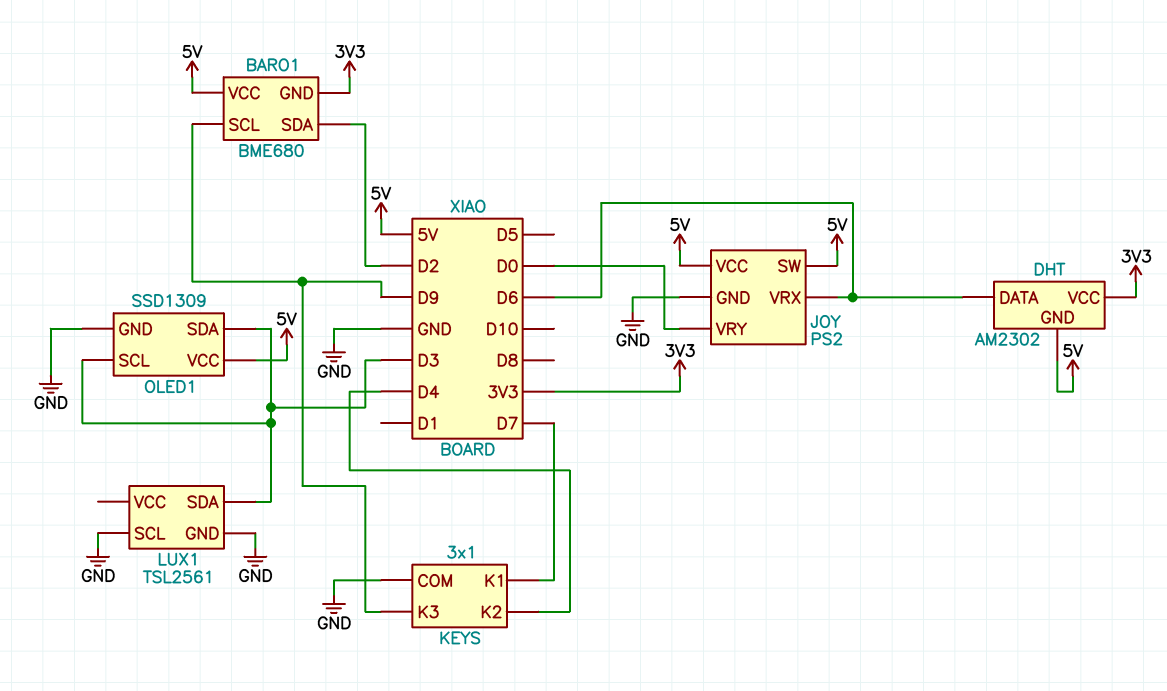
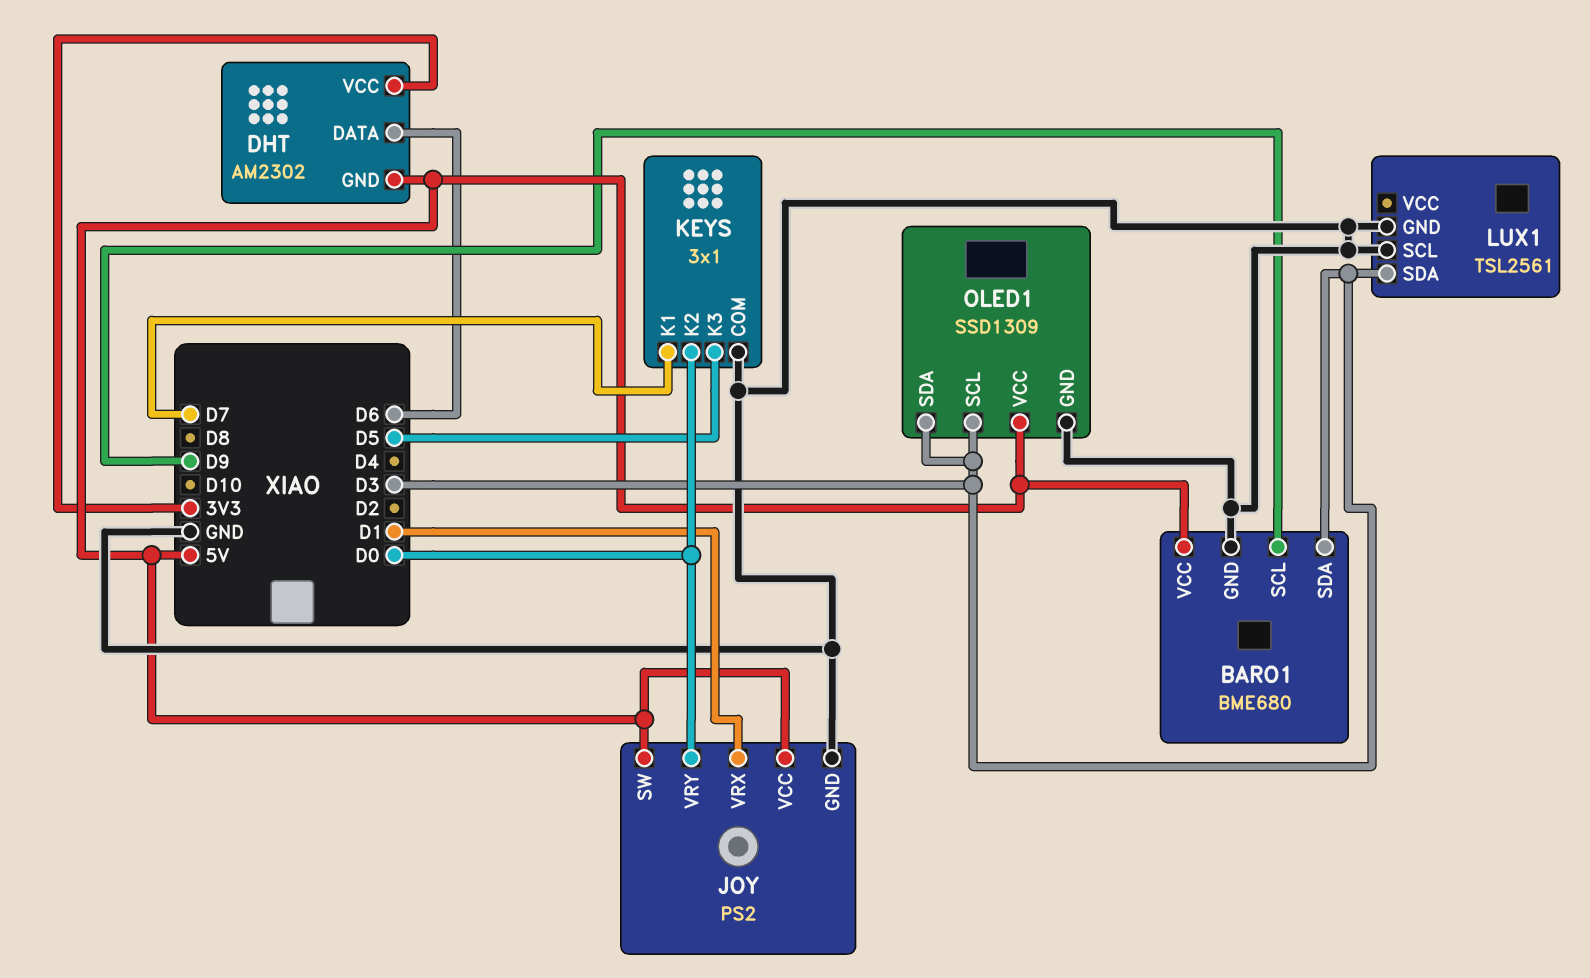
BARO1 pin GND: 3V3 -> GND
BARO1 pin SDA: D2 -> D3
JOY pin VRX: D6 -> D1
KEYS pin K2: D4 -> D0
KEYS pin K3: D9 -> D5

